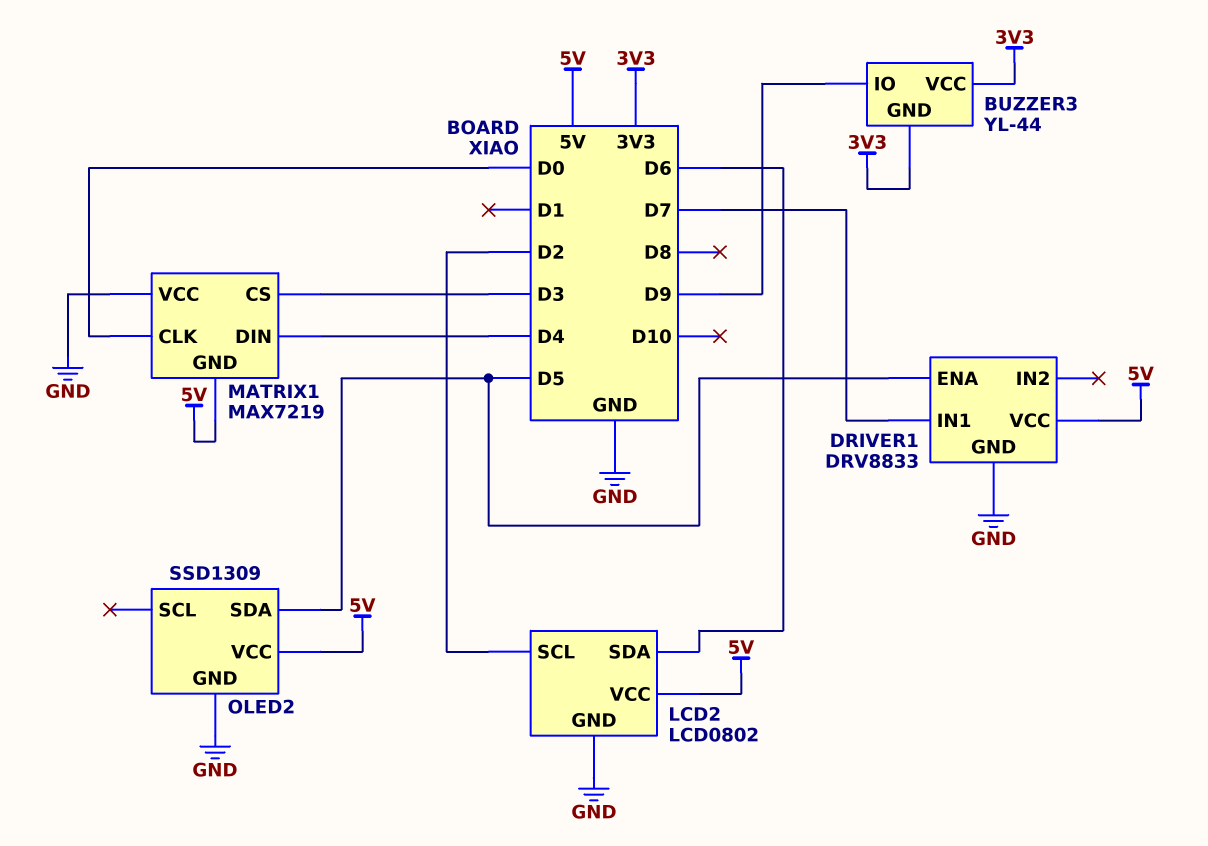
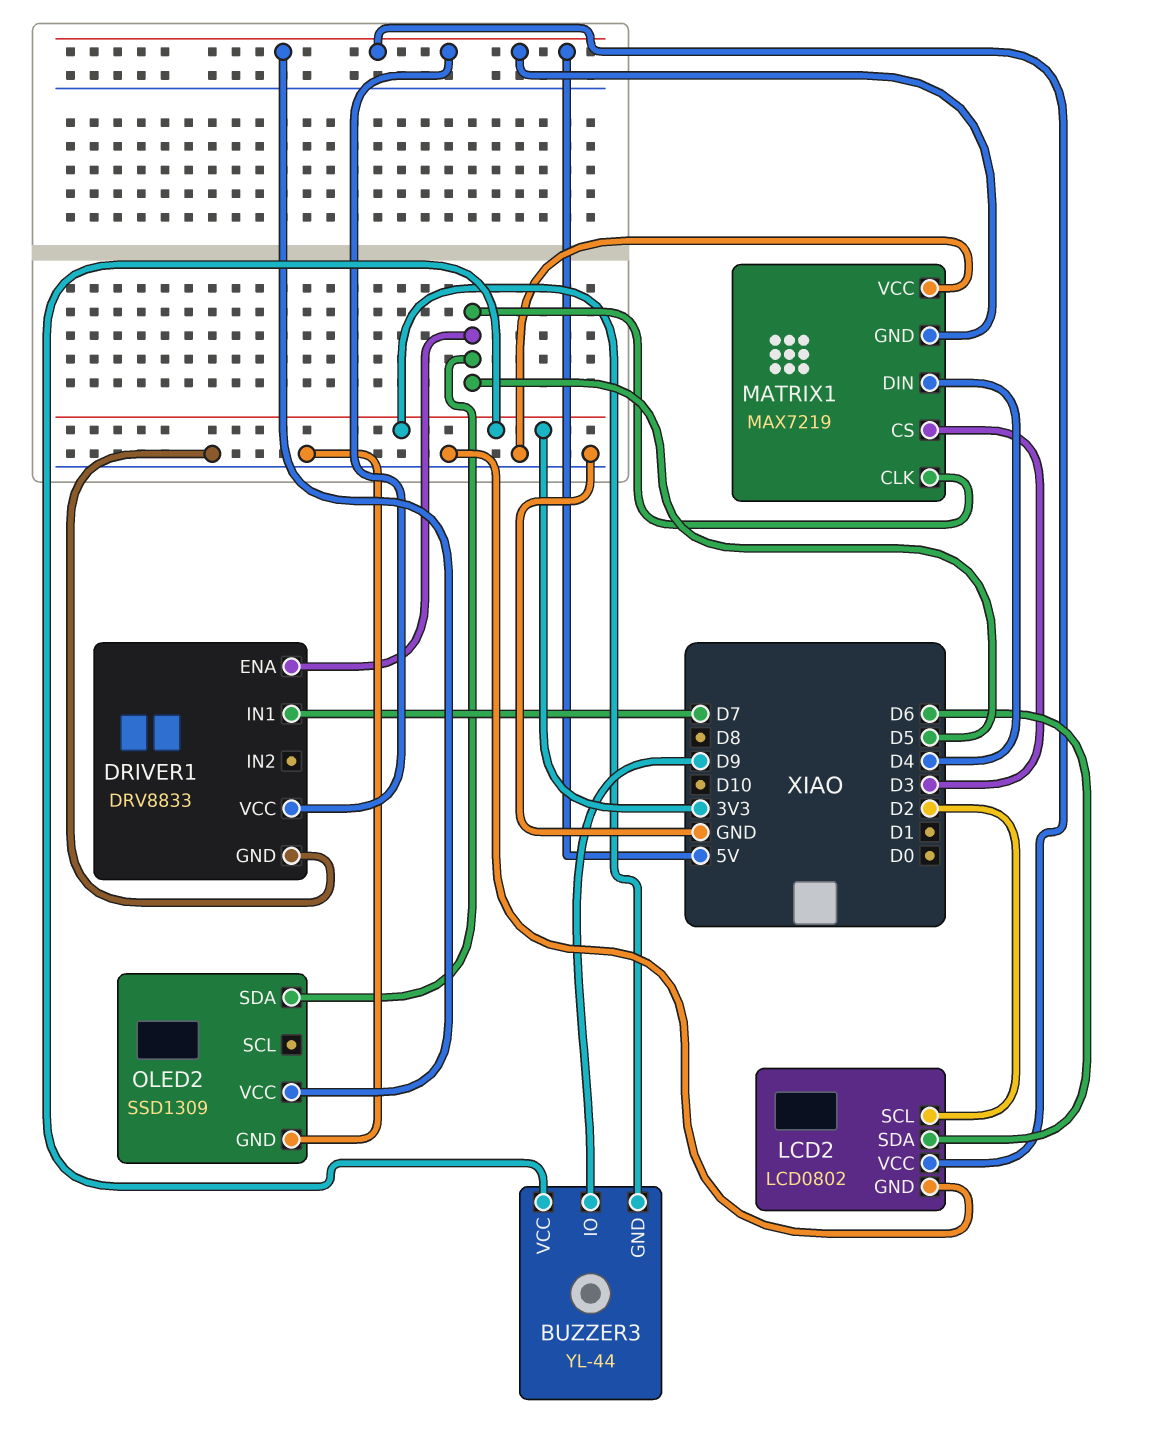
MATRIX1 pin CLK: D0 -> D5

